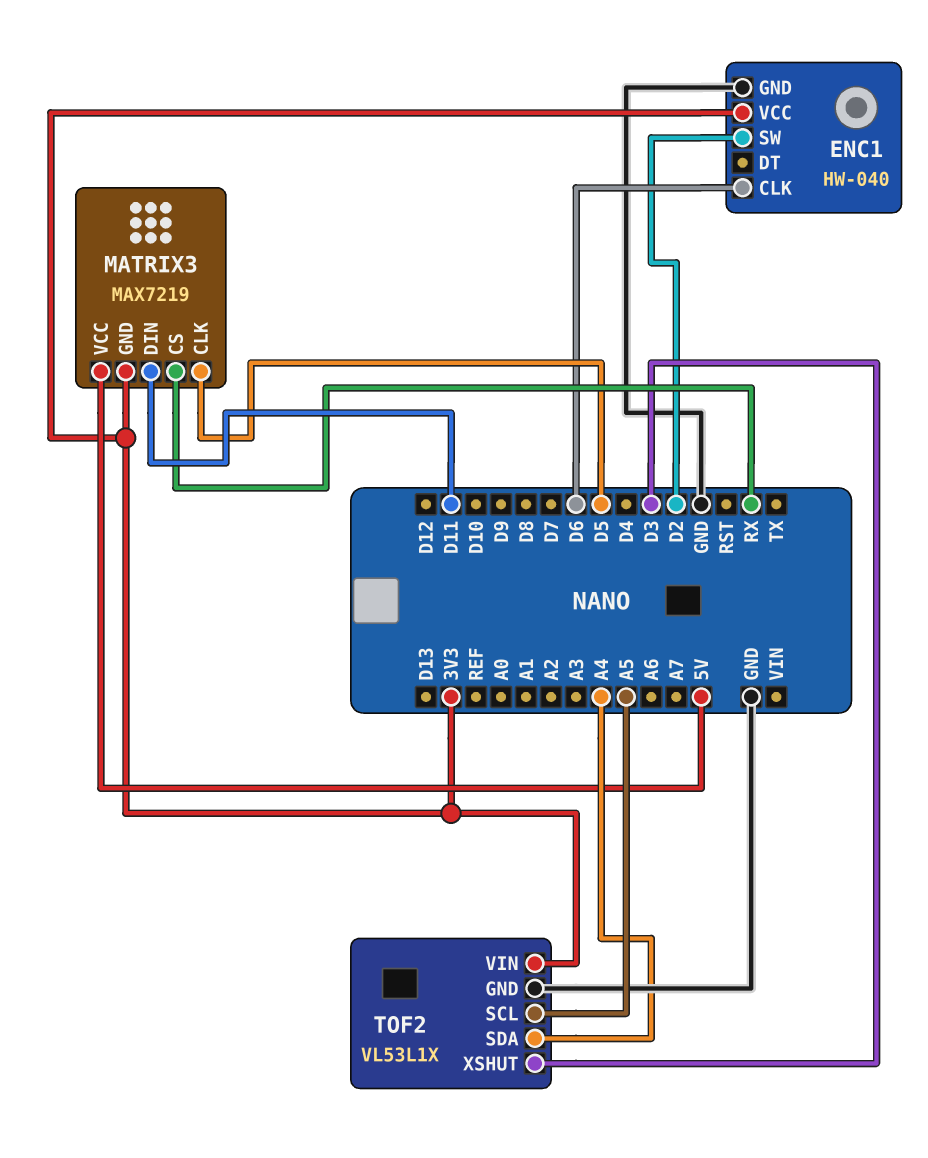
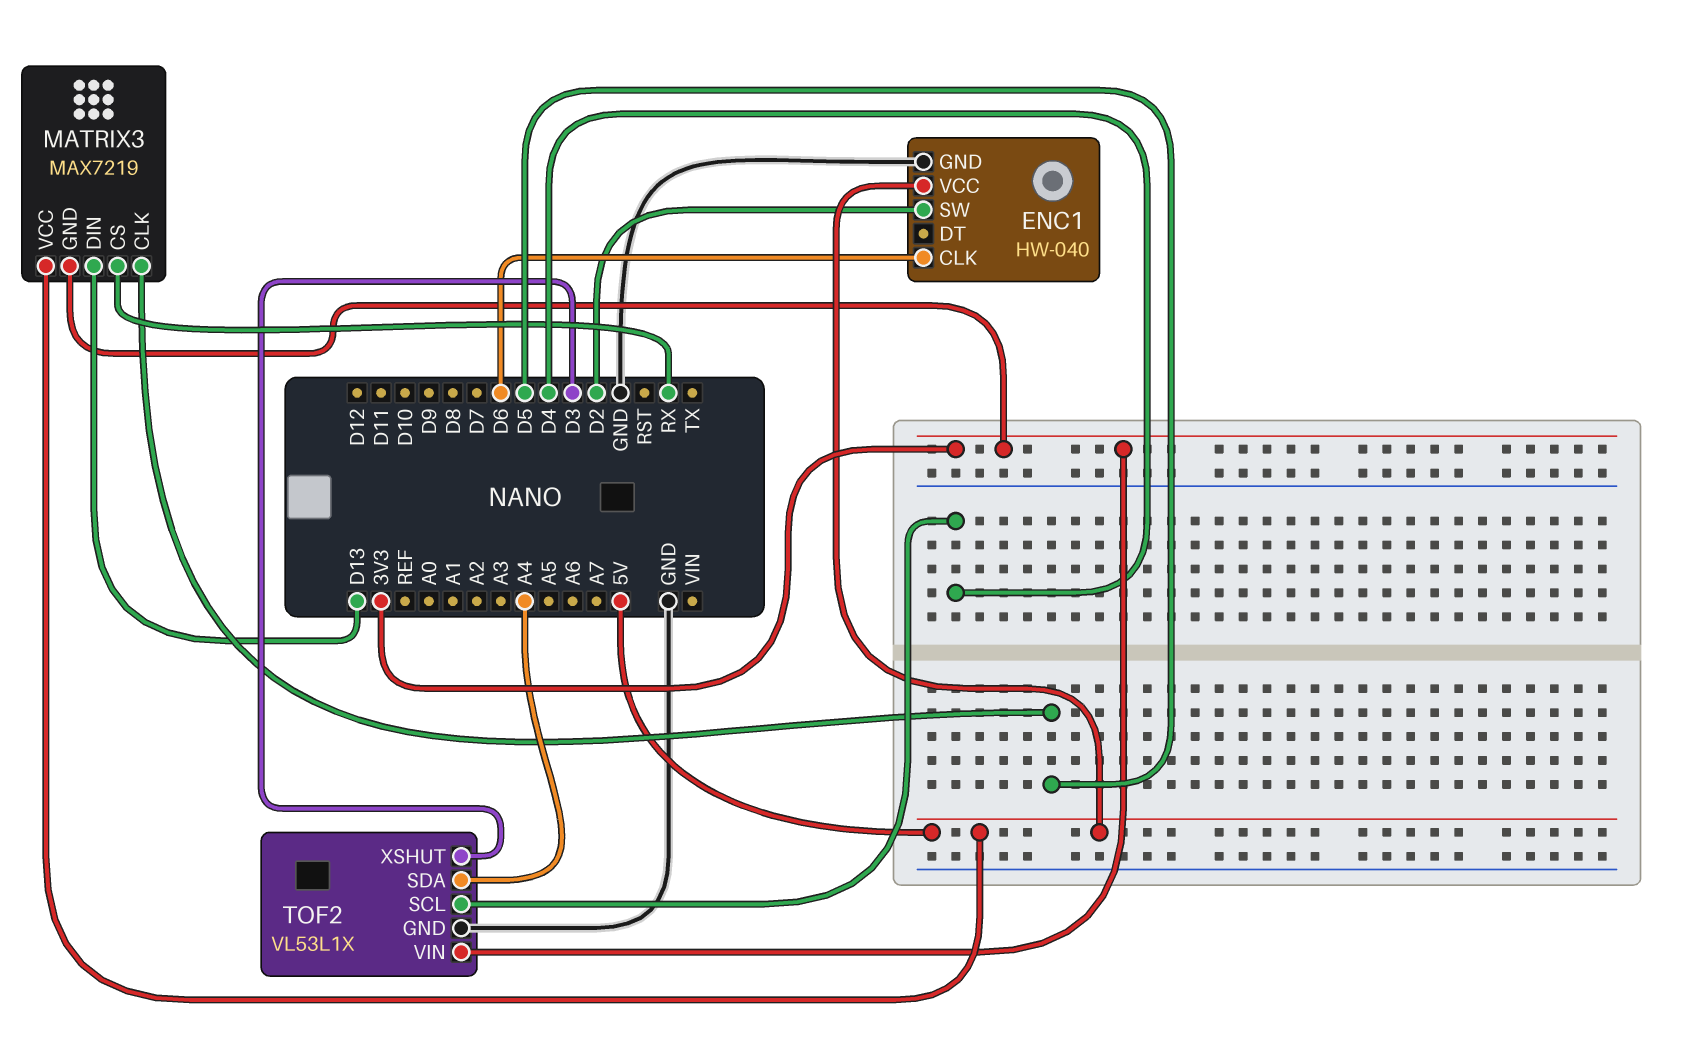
ENC1 pin VCC: 3V3 -> 5V
MATRIX3 pin DIN: D11 -> D13
TOF2 pin SCL: A5 -> D4

